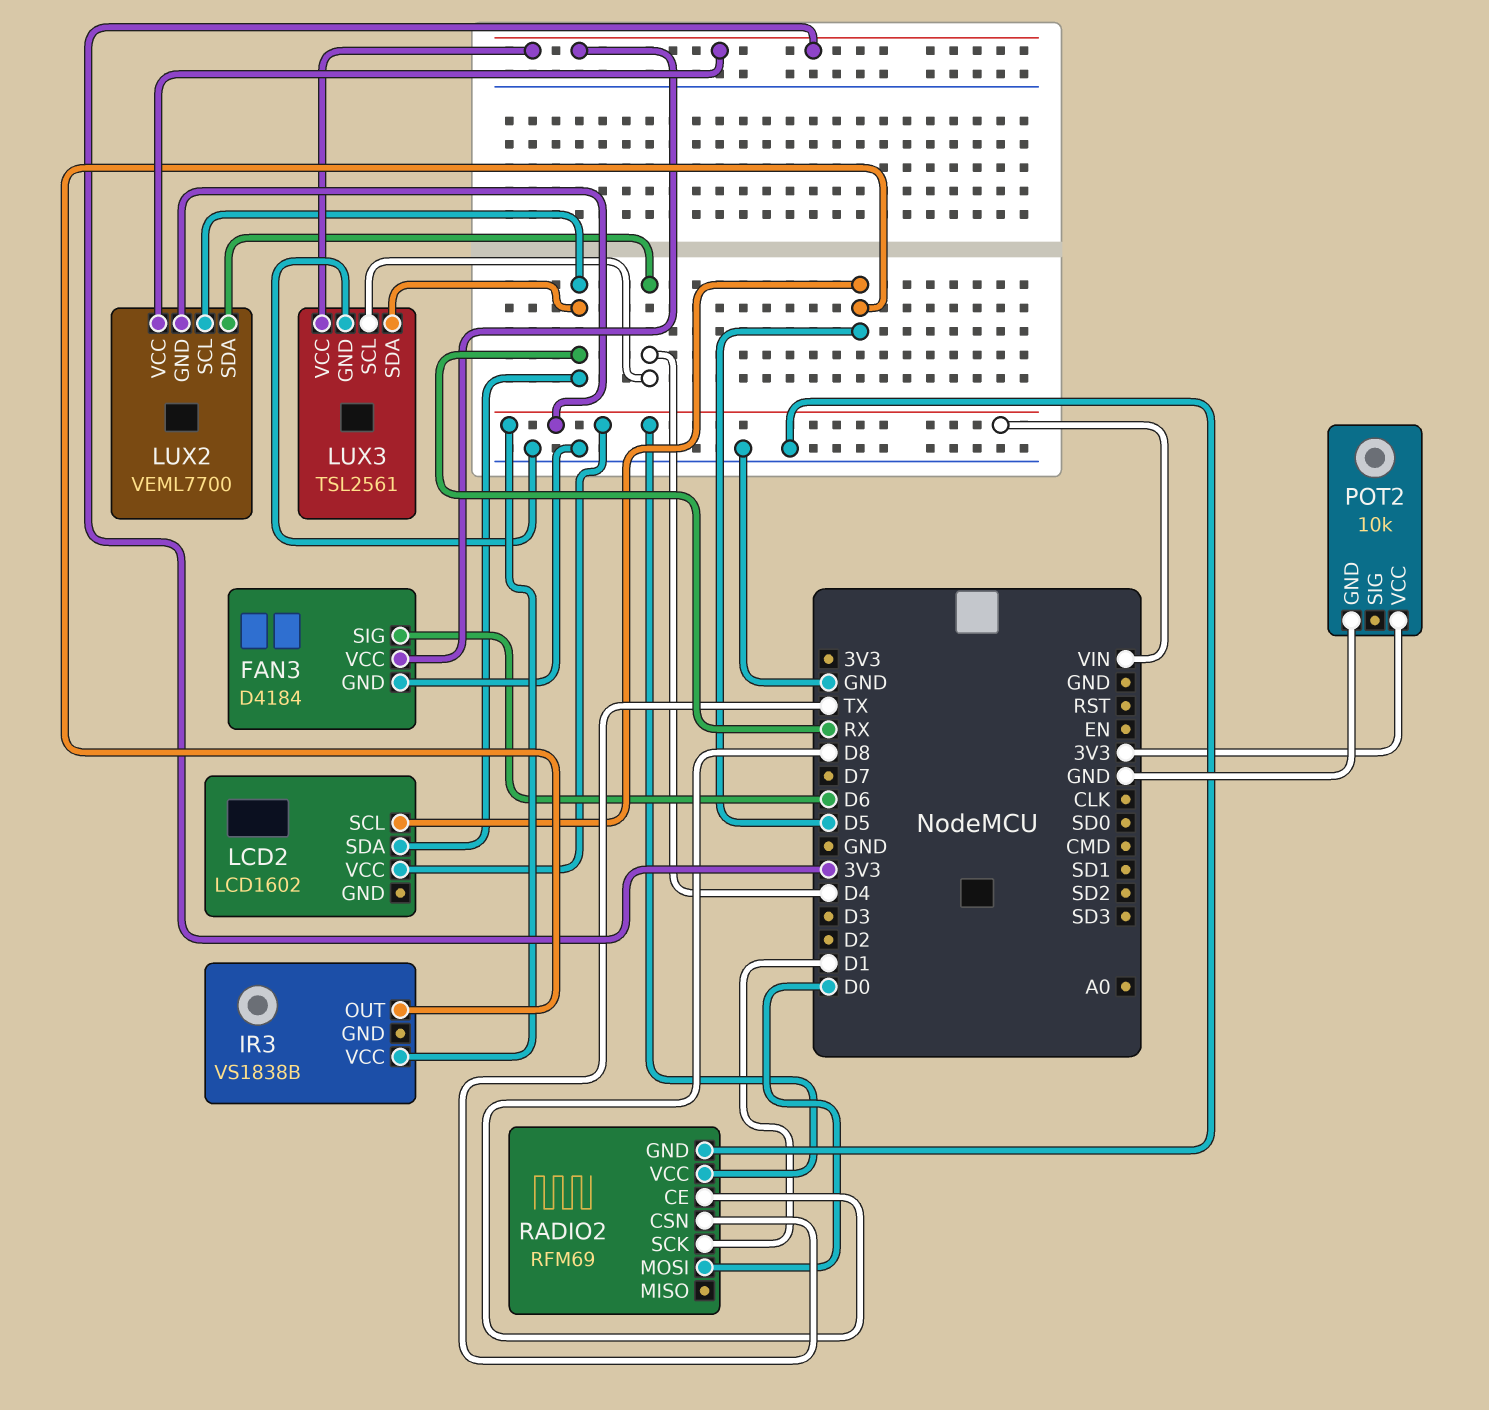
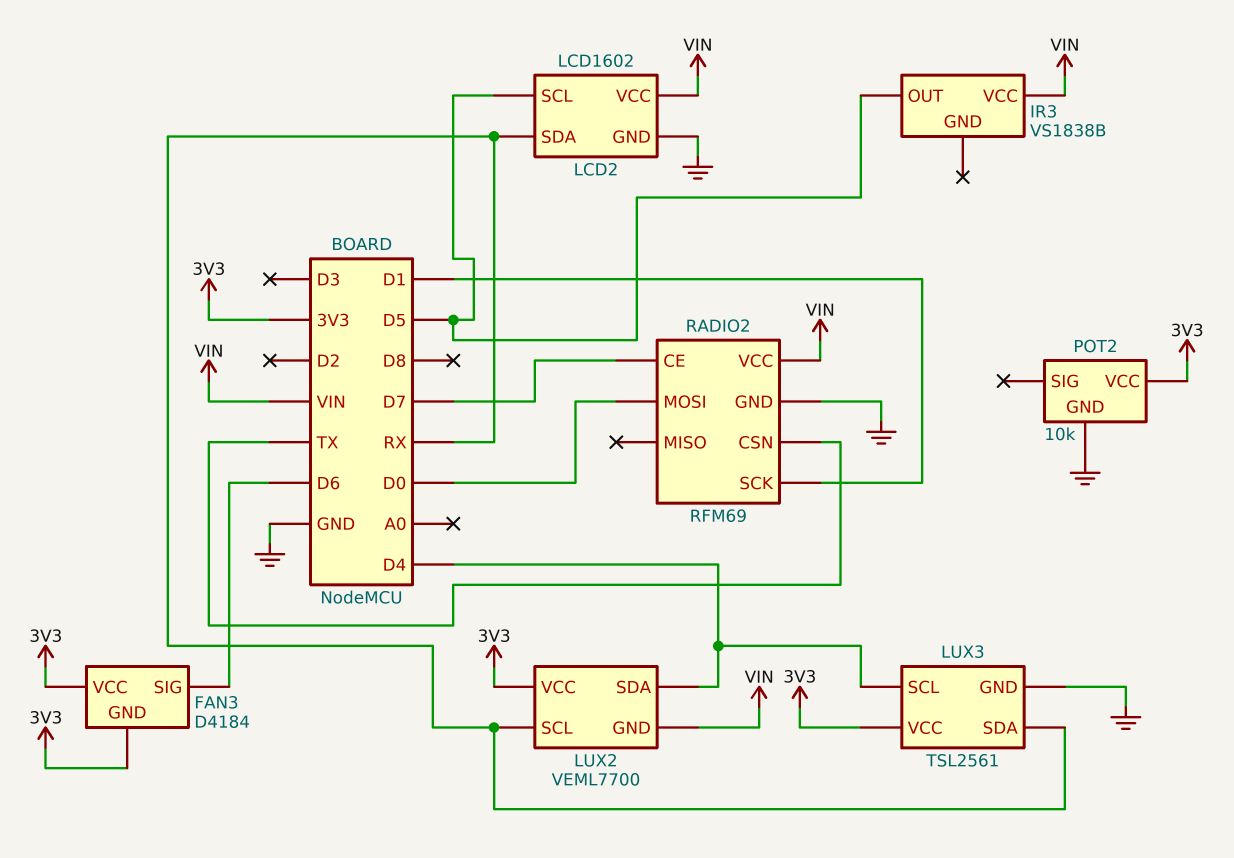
FAN3 pin GND: GND -> 3V3
LCD2 pin GND: none -> GND
RADIO2 pin CE: D8 -> D7

